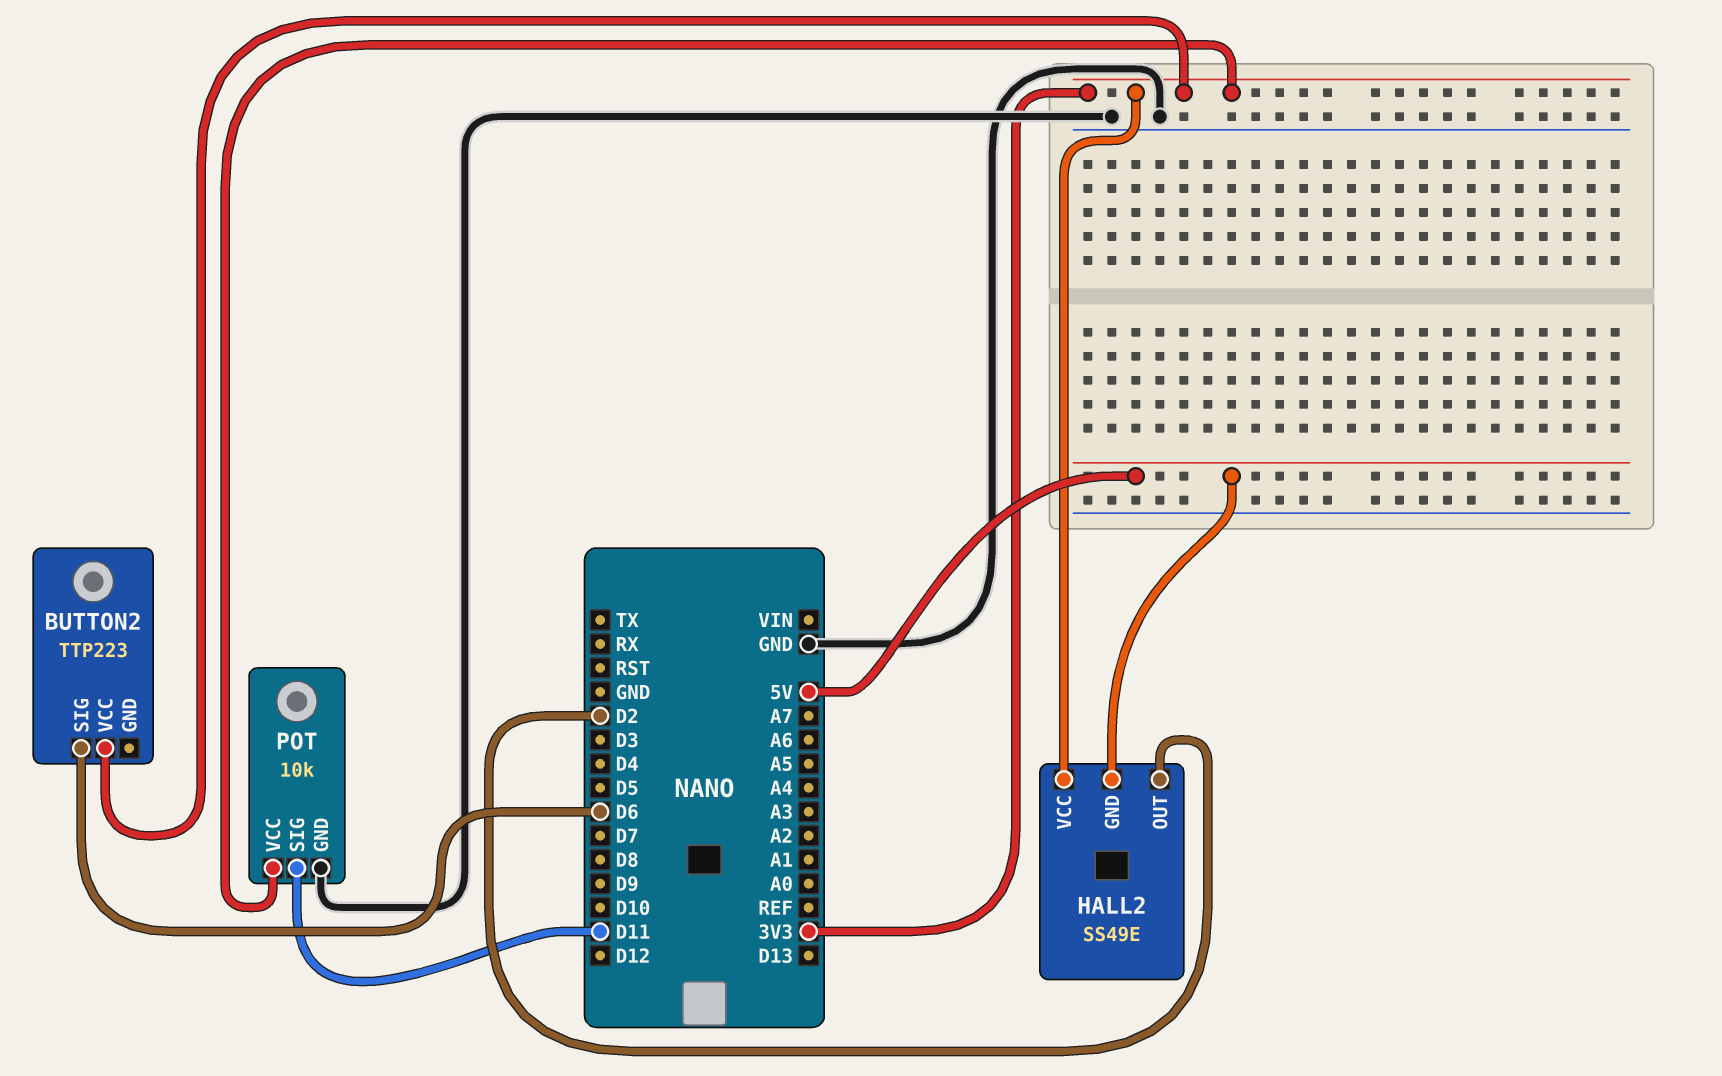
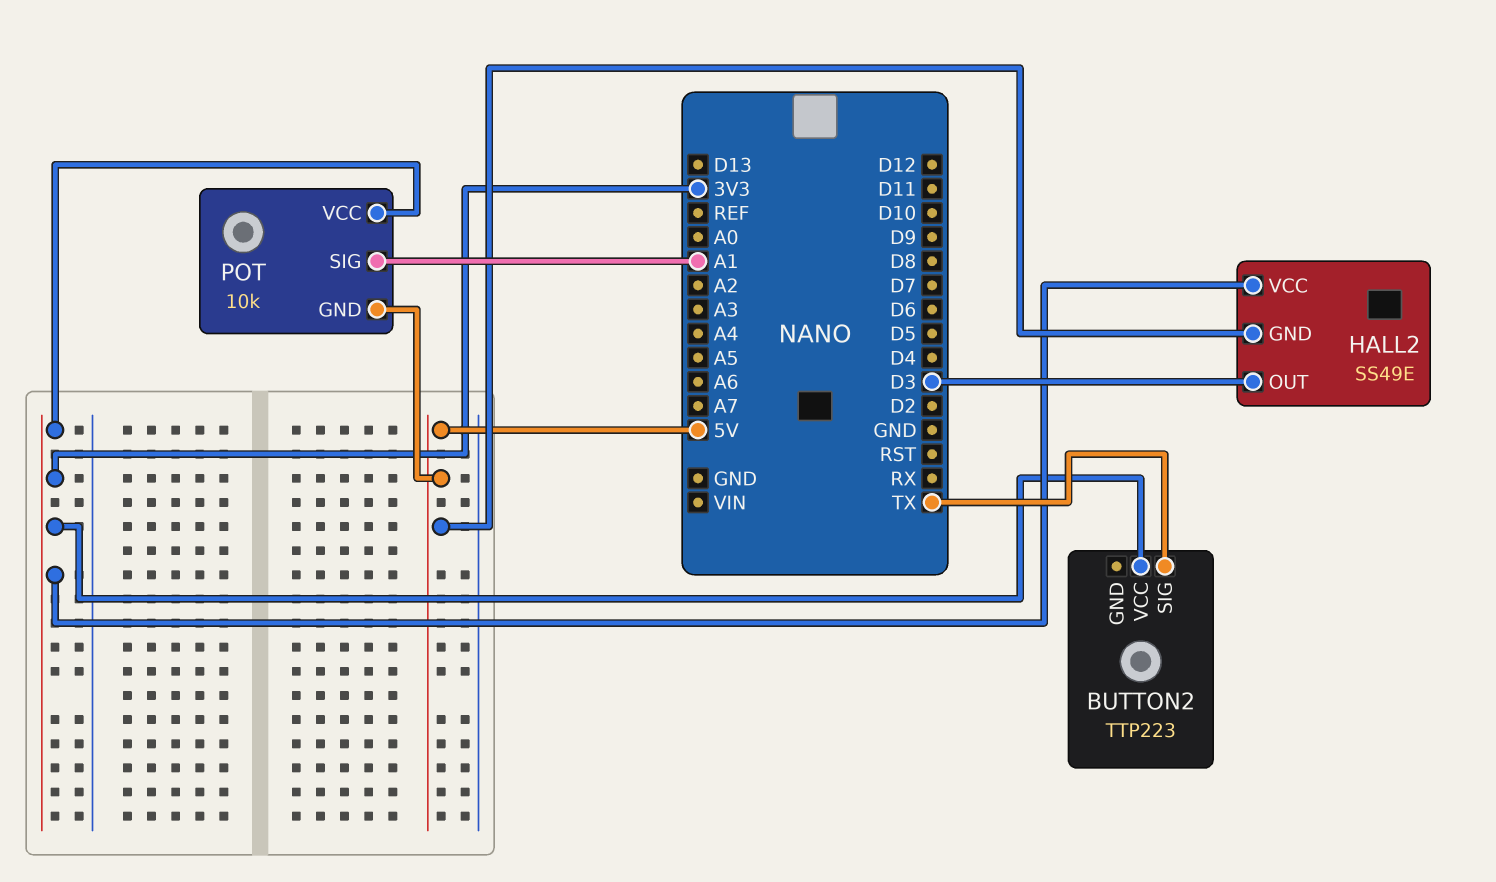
BUTTON2 pin SIG: D6 -> TX
HALL2 pin OUT: D2 -> D3
POT pin GND: GND -> 5V
POT pin SIG: D11 -> A1

